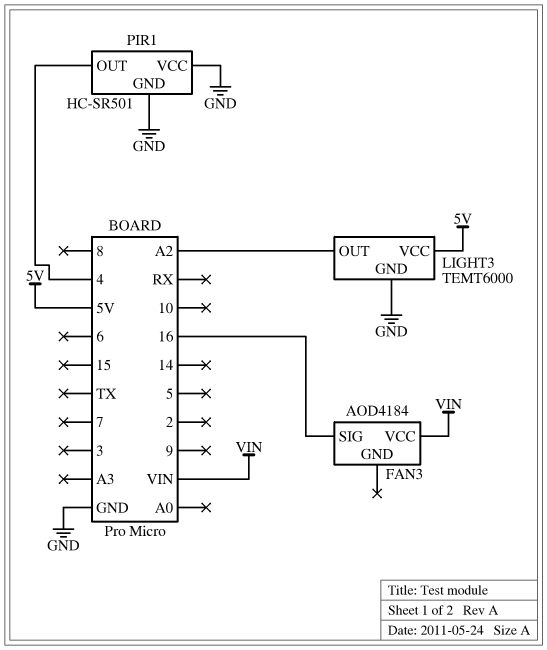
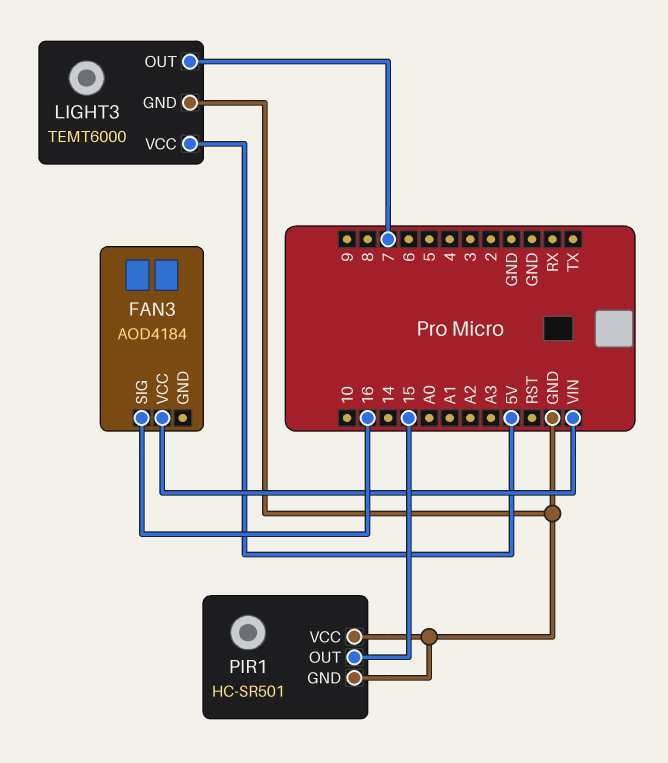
LIGHT3 pin OUT: A2 -> 7
PIR1 pin OUT: 4 -> 15

